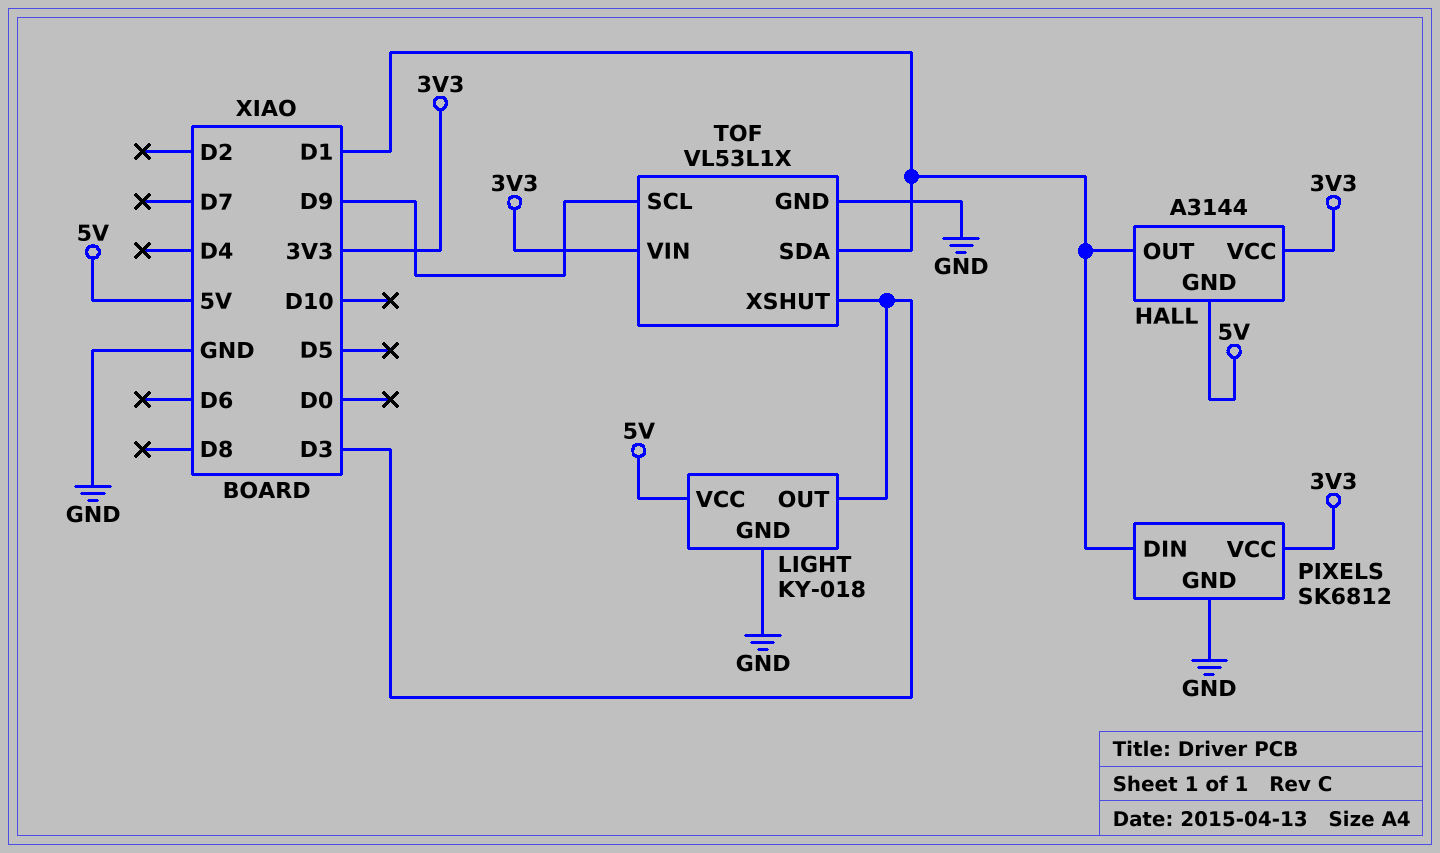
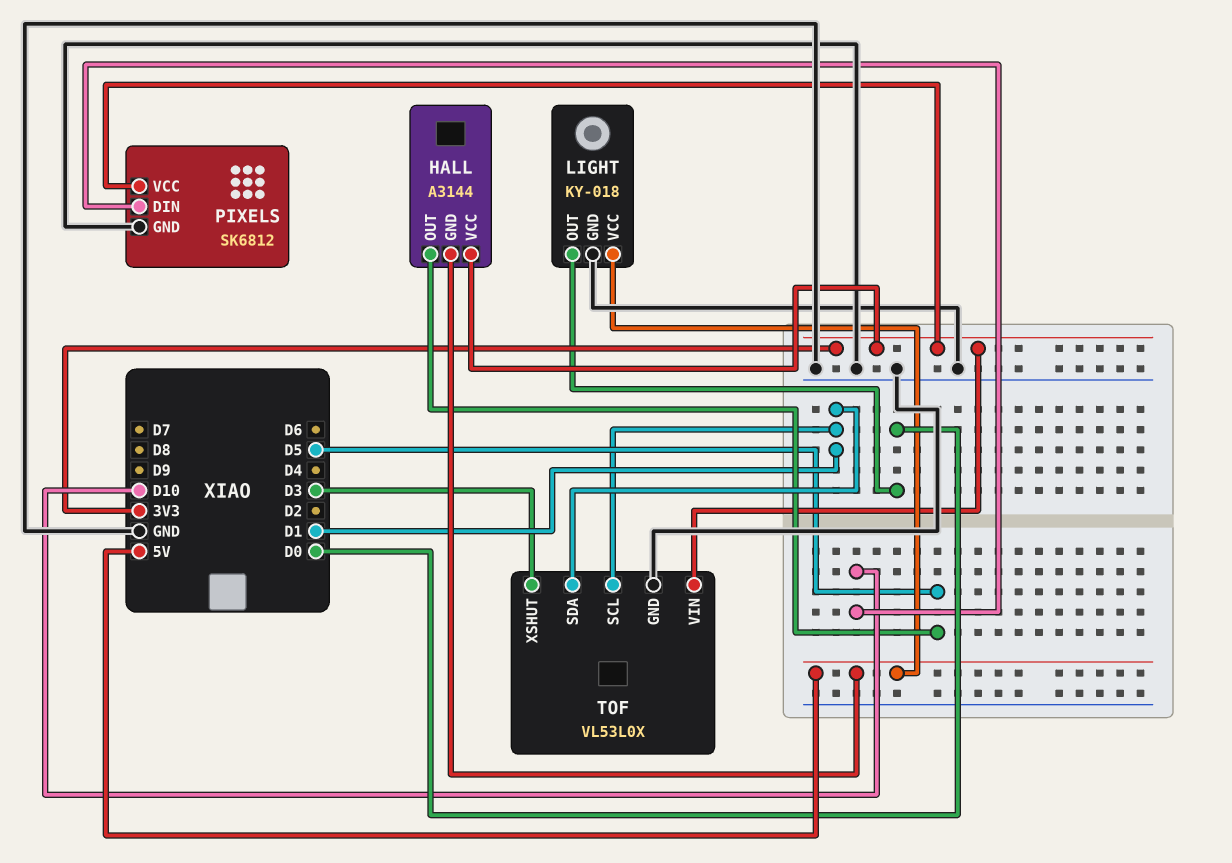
HALL pin OUT: D1 -> D5
LIGHT pin OUT: D3 -> D0
PIXELS pin DIN: D1 -> D10
TOF: VL53L1X -> VL53L0X
TOF pin SCL: D9 -> D1

